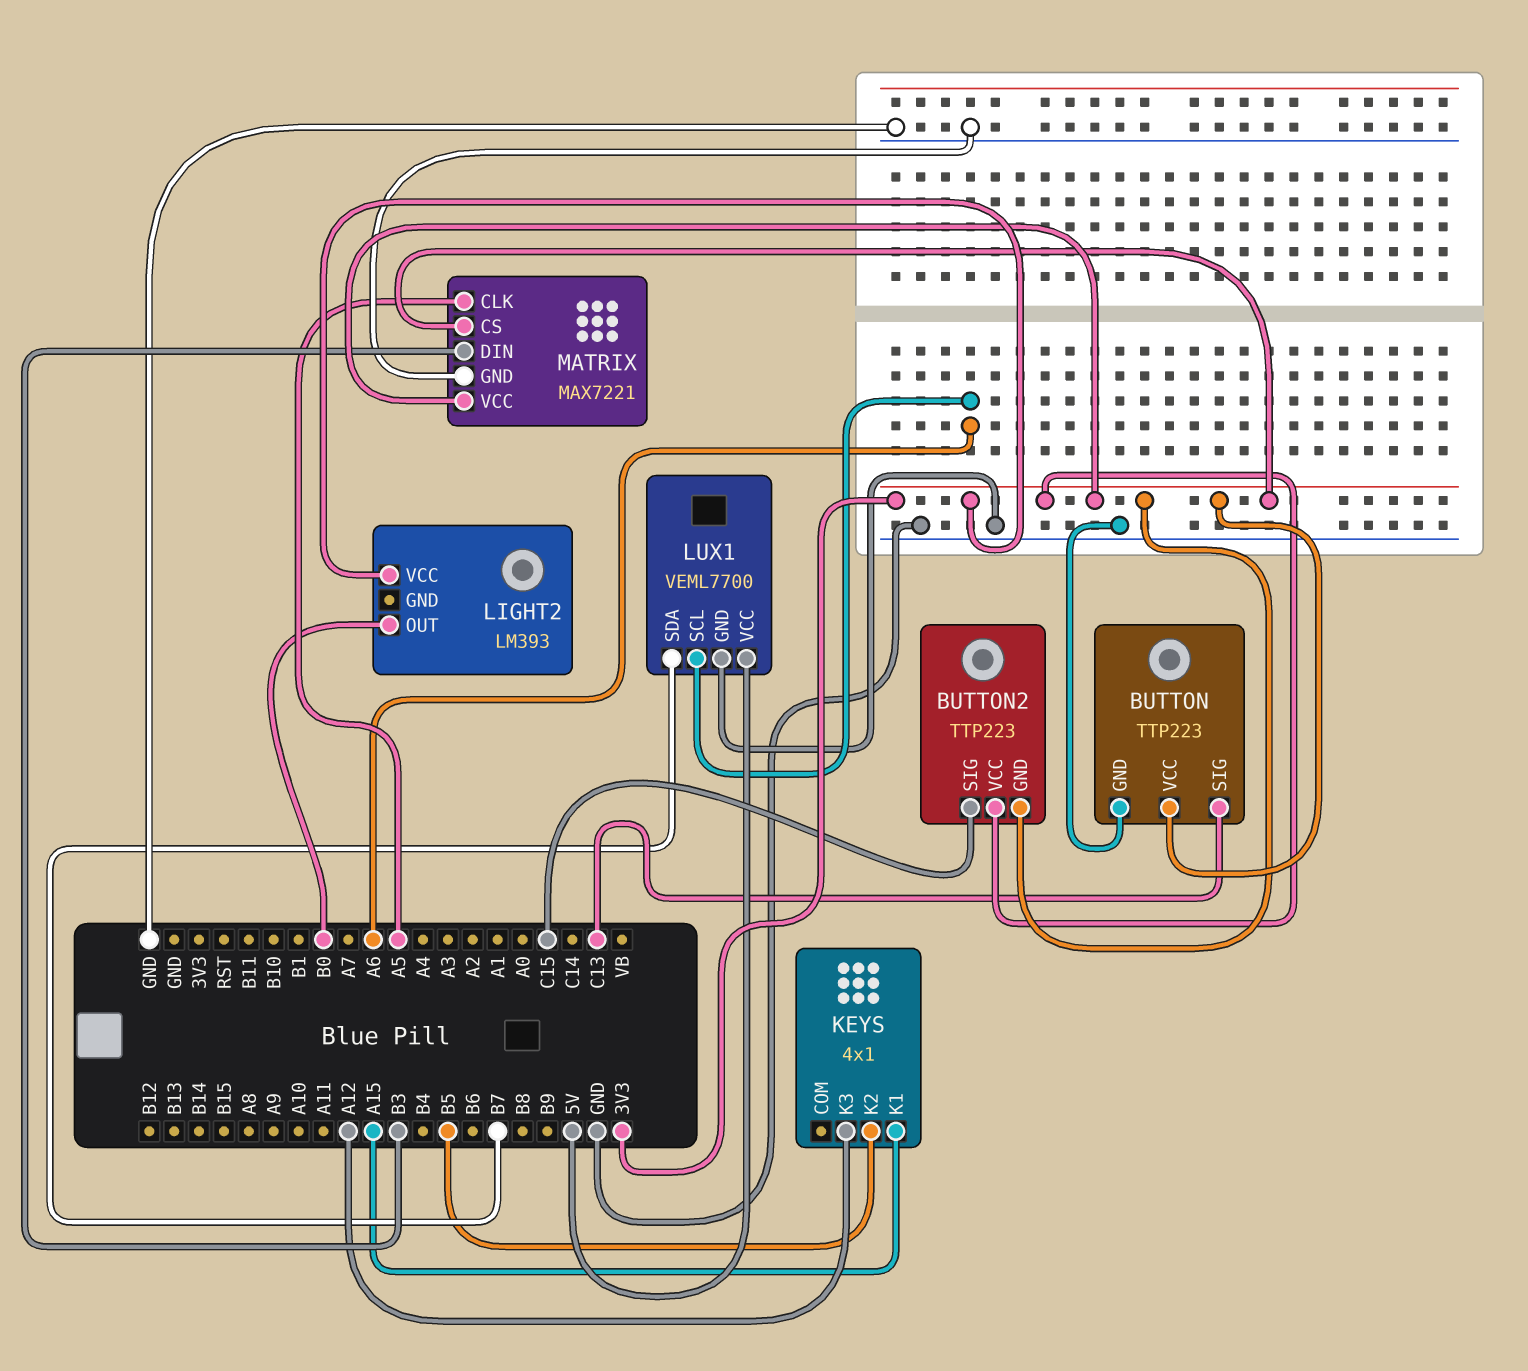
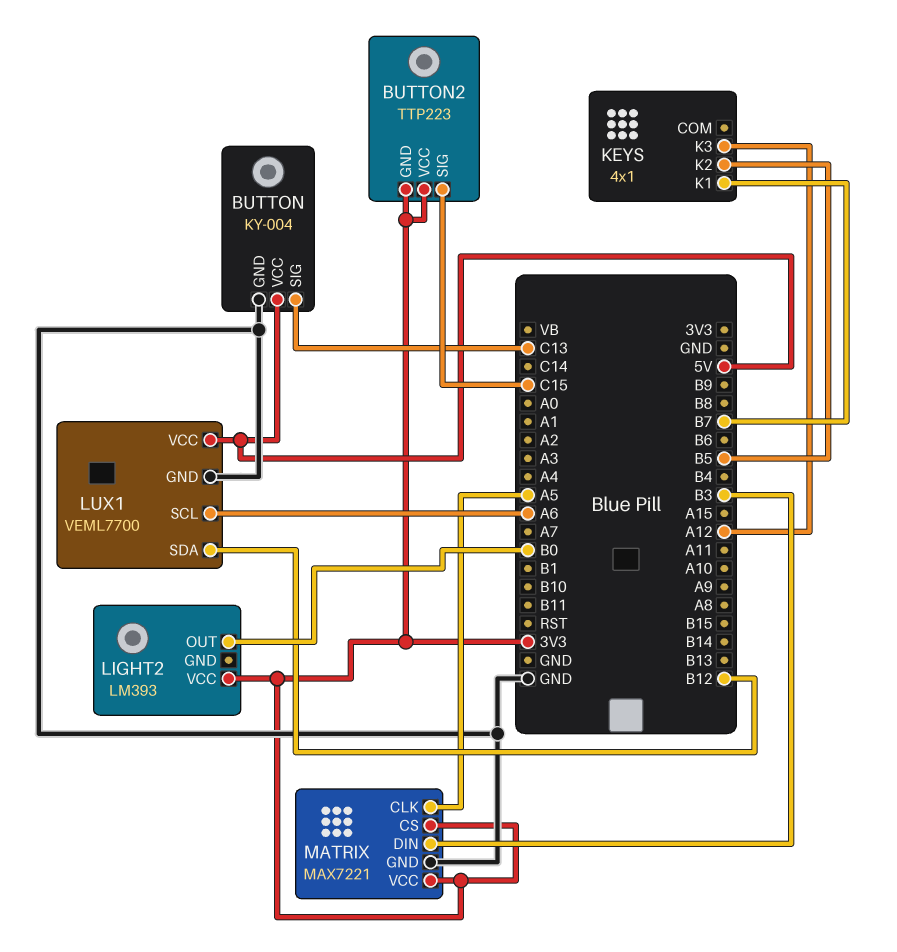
BUTTON: TTP223 -> KY-004
BUTTON pin VCC: 3V3 -> 5V
KEYS pin K1: A15 -> B7
LUX1 pin SDA: B7 -> B12

